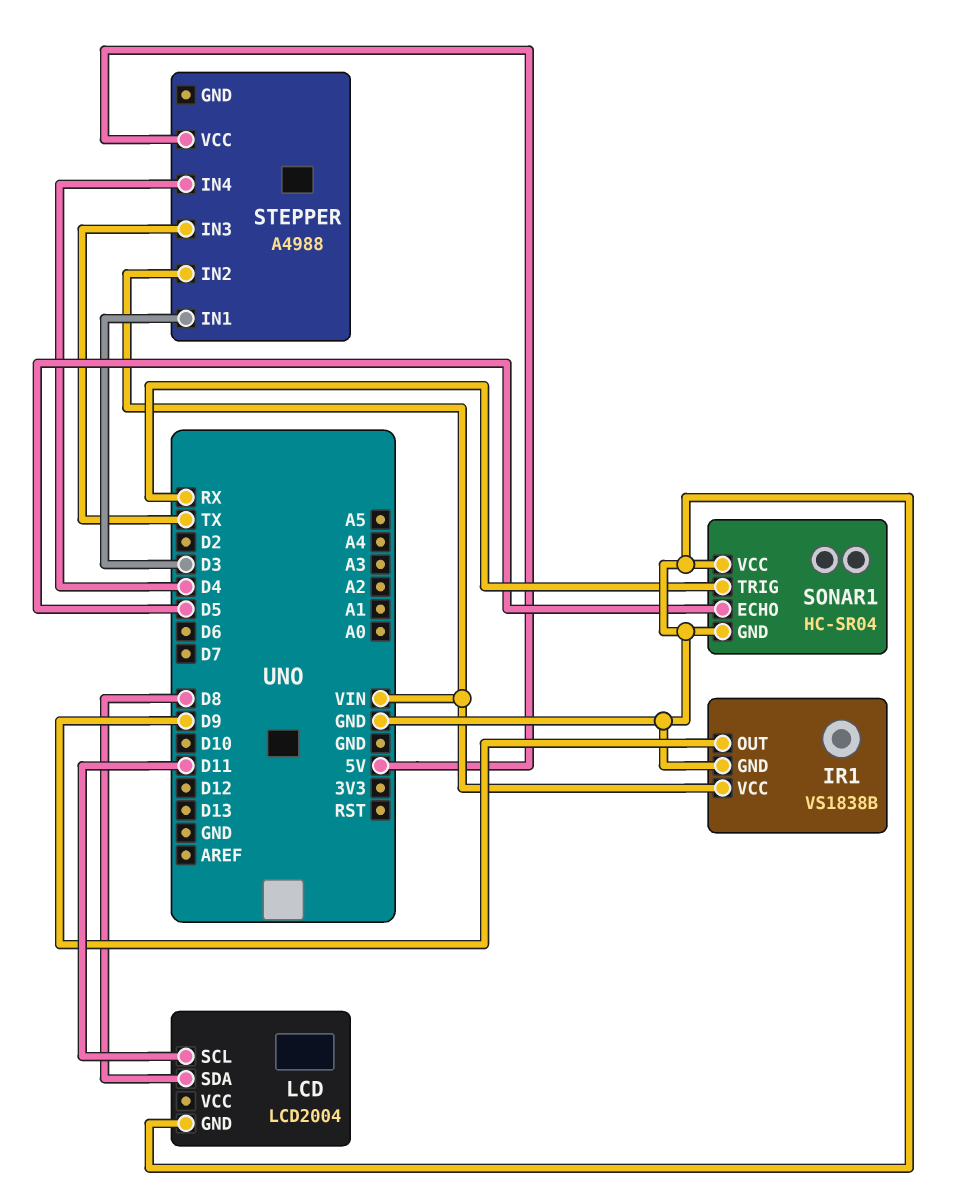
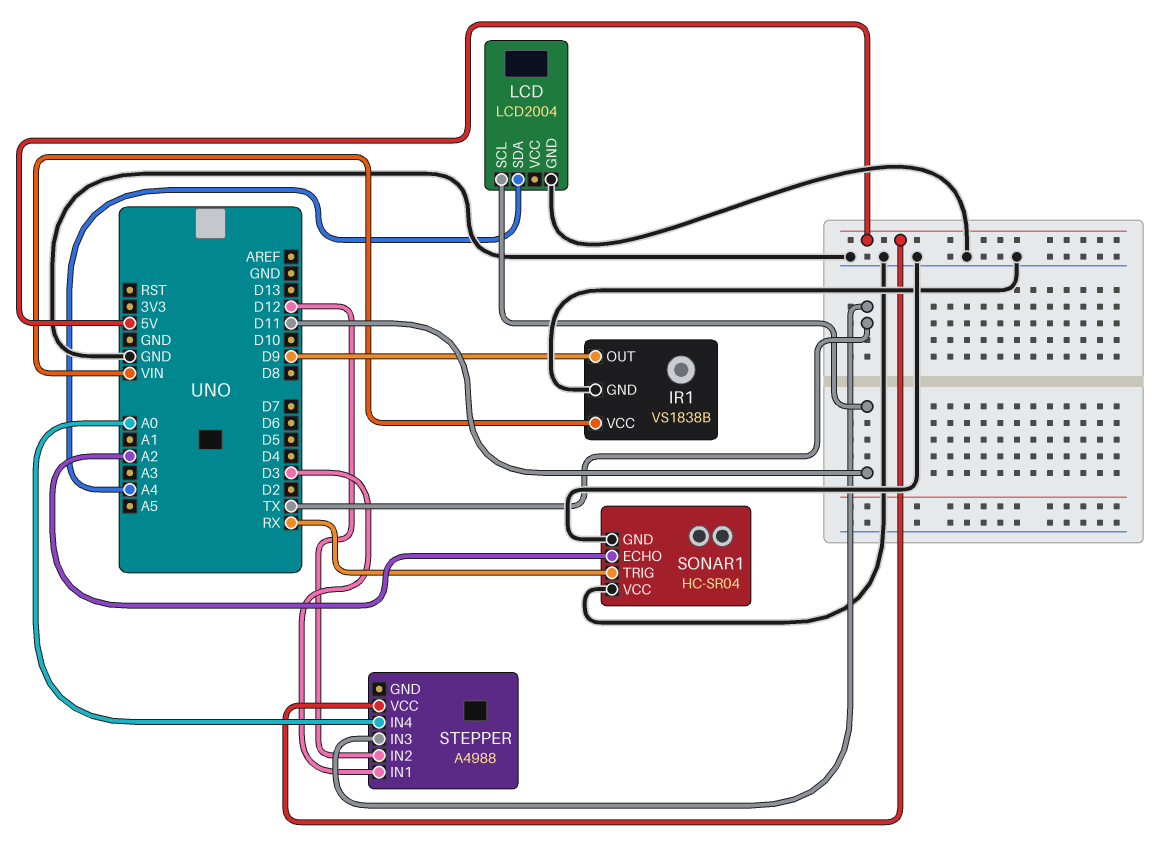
LCD pin SDA: D8 -> A4
SONAR1 pin ECHO: D5 -> A2
STEPPER pin IN2: VIN -> D12
STEPPER pin IN4: D4 -> A0

